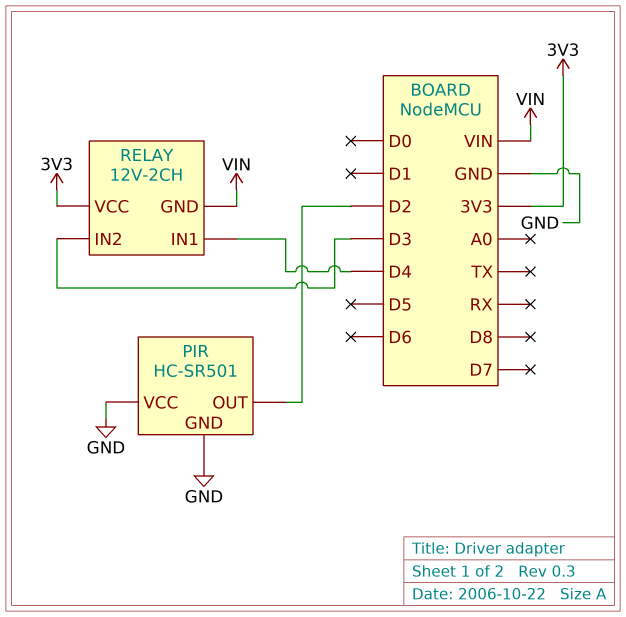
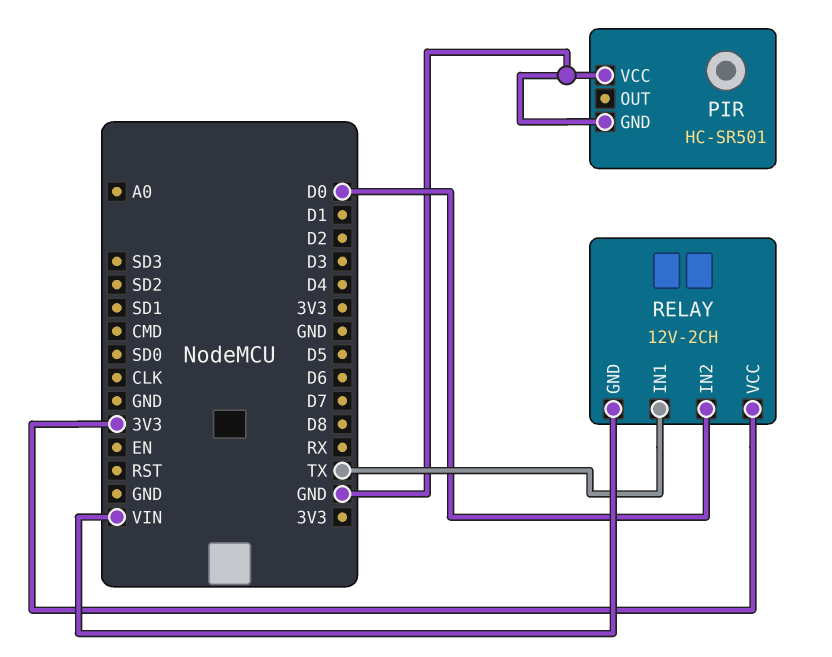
PIR pin OUT: D2 -> none
RELAY pin IN1: D4 -> TX
RELAY pin IN2: D3 -> D0

